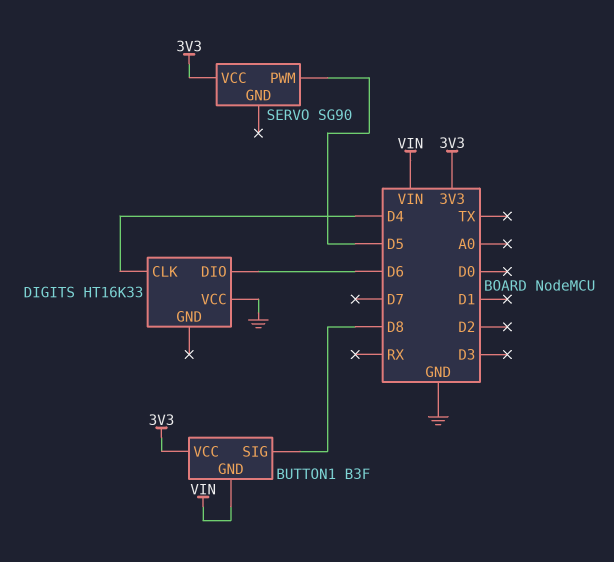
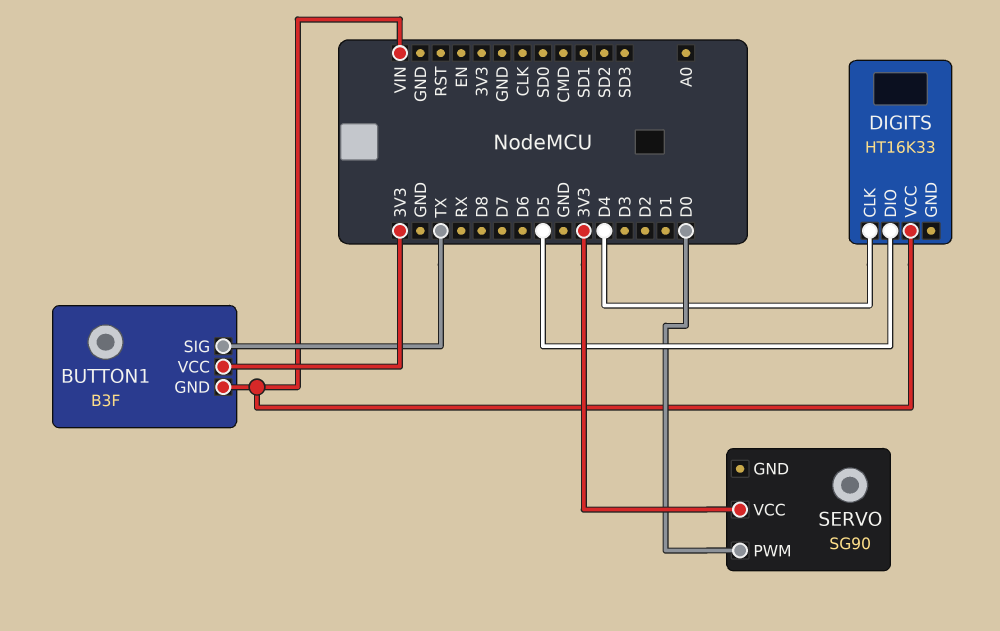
BUTTON1 pin SIG: D8 -> TX
DIGITS pin DIO: D6 -> D5
DIGITS pin VCC: GND -> VIN
SERVO pin PWM: D5 -> D0

